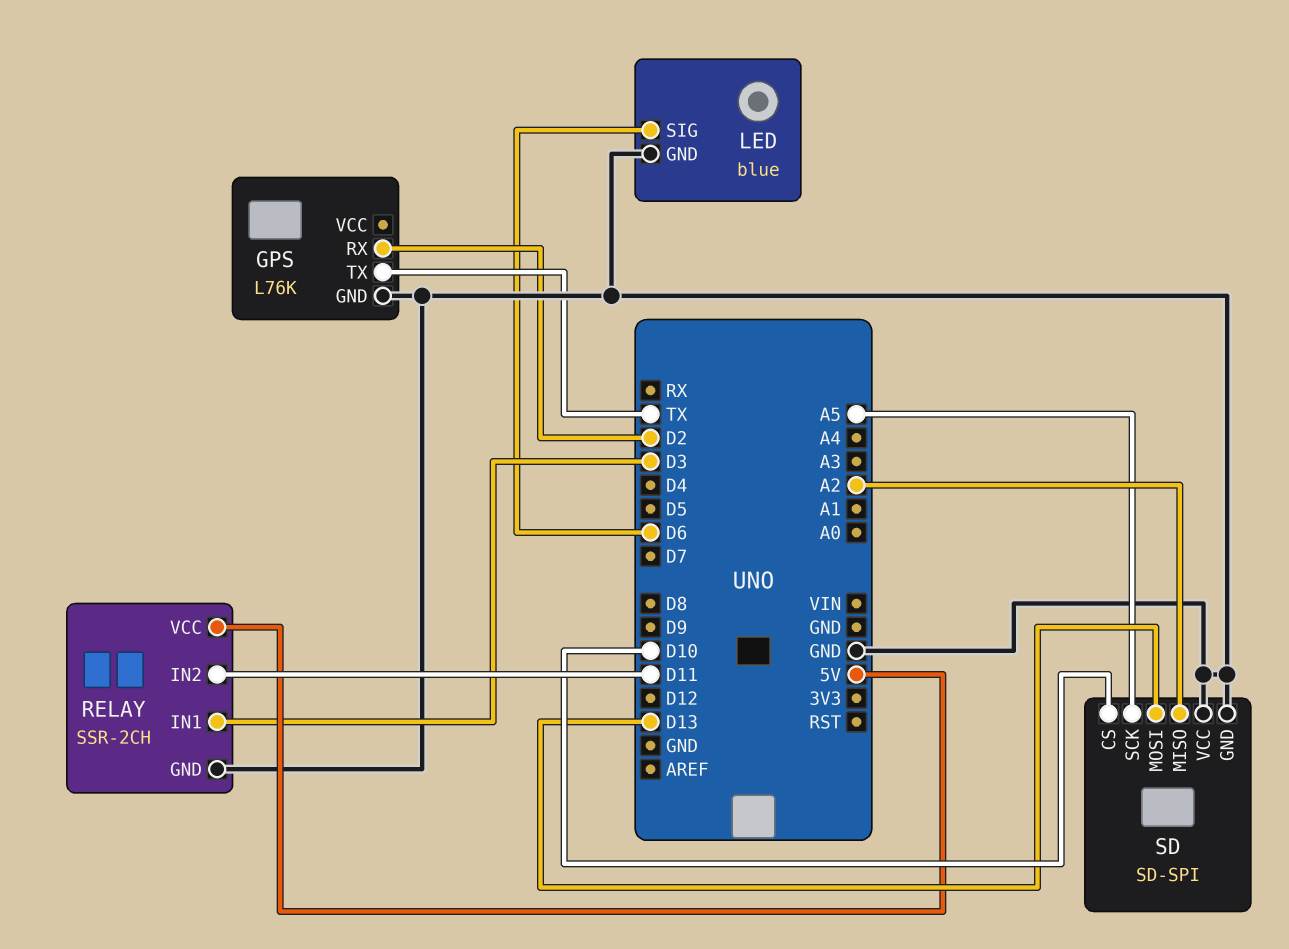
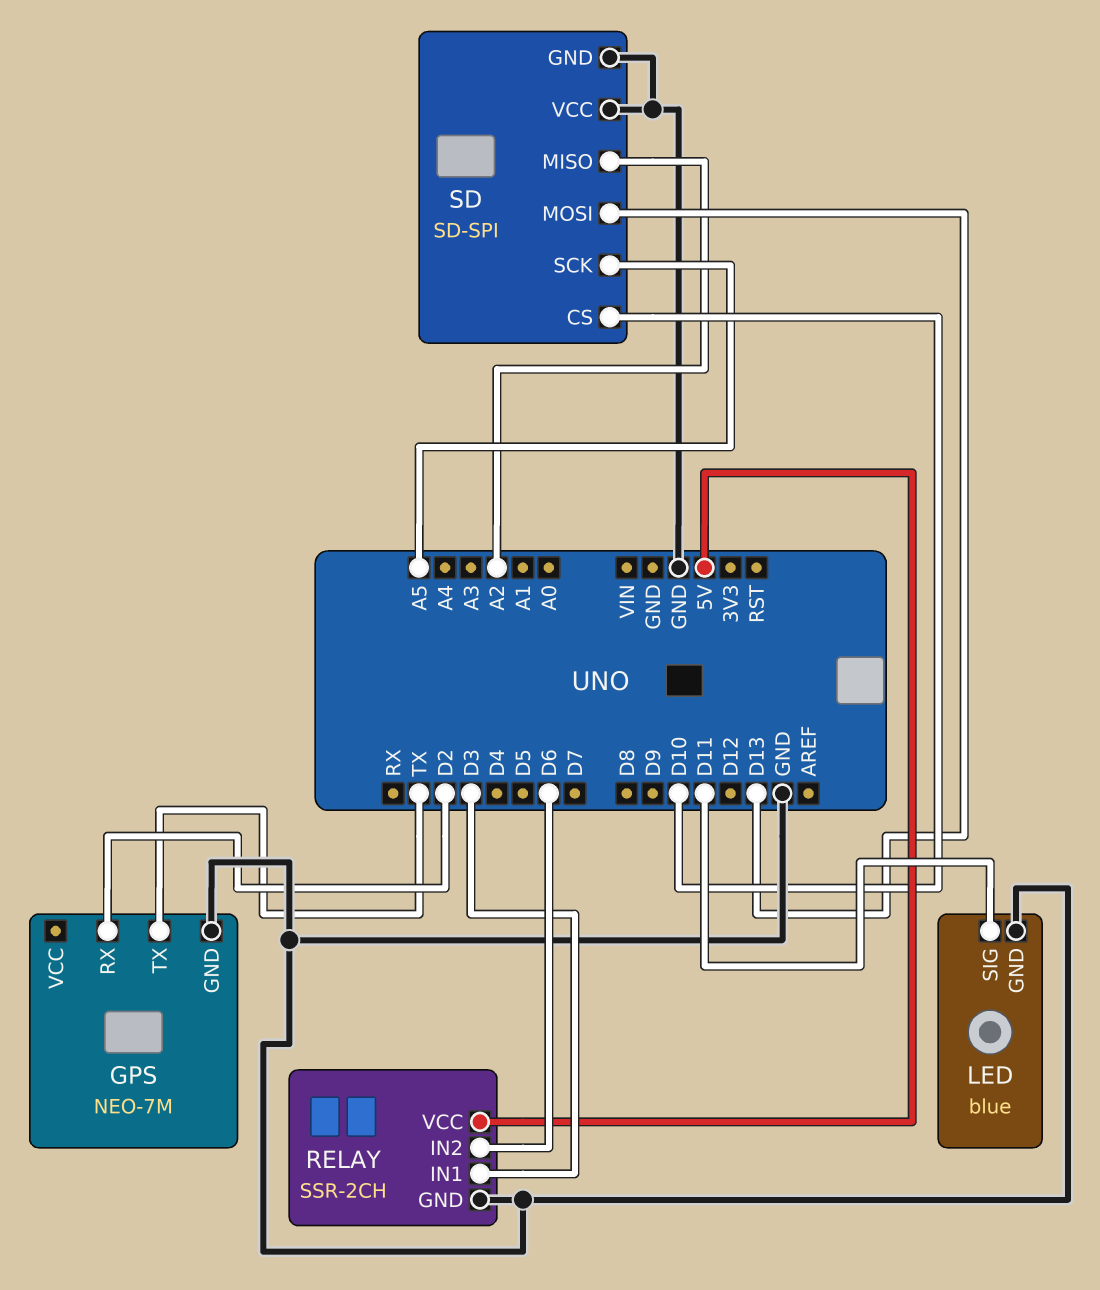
GPS: L76K -> NEO-7M
LED pin SIG: D6 -> D11
RELAY pin IN2: D11 -> D6

